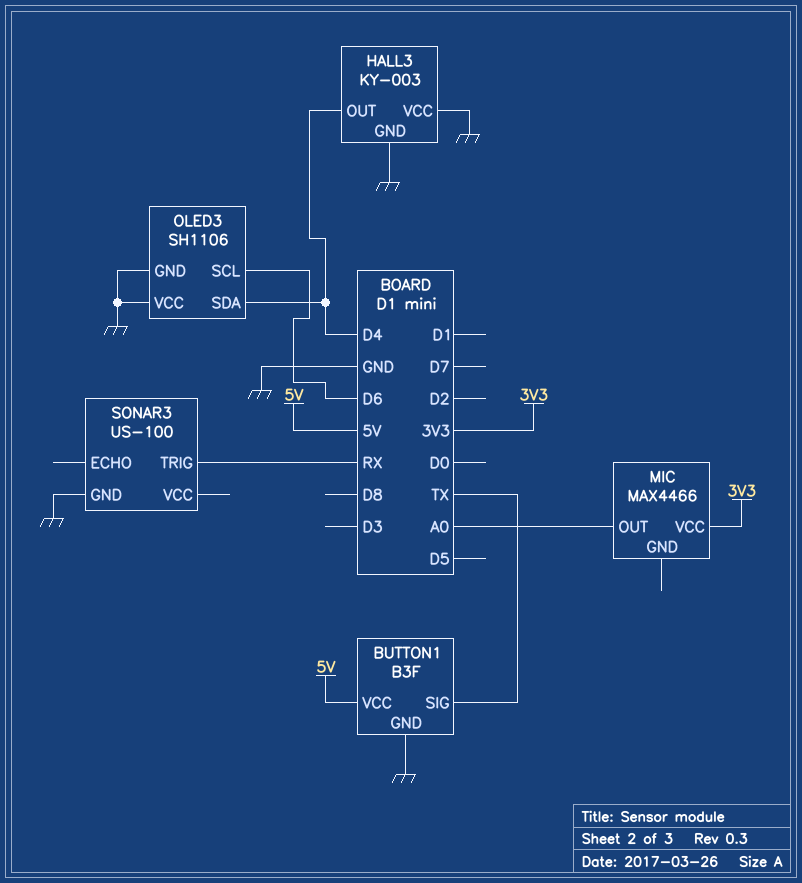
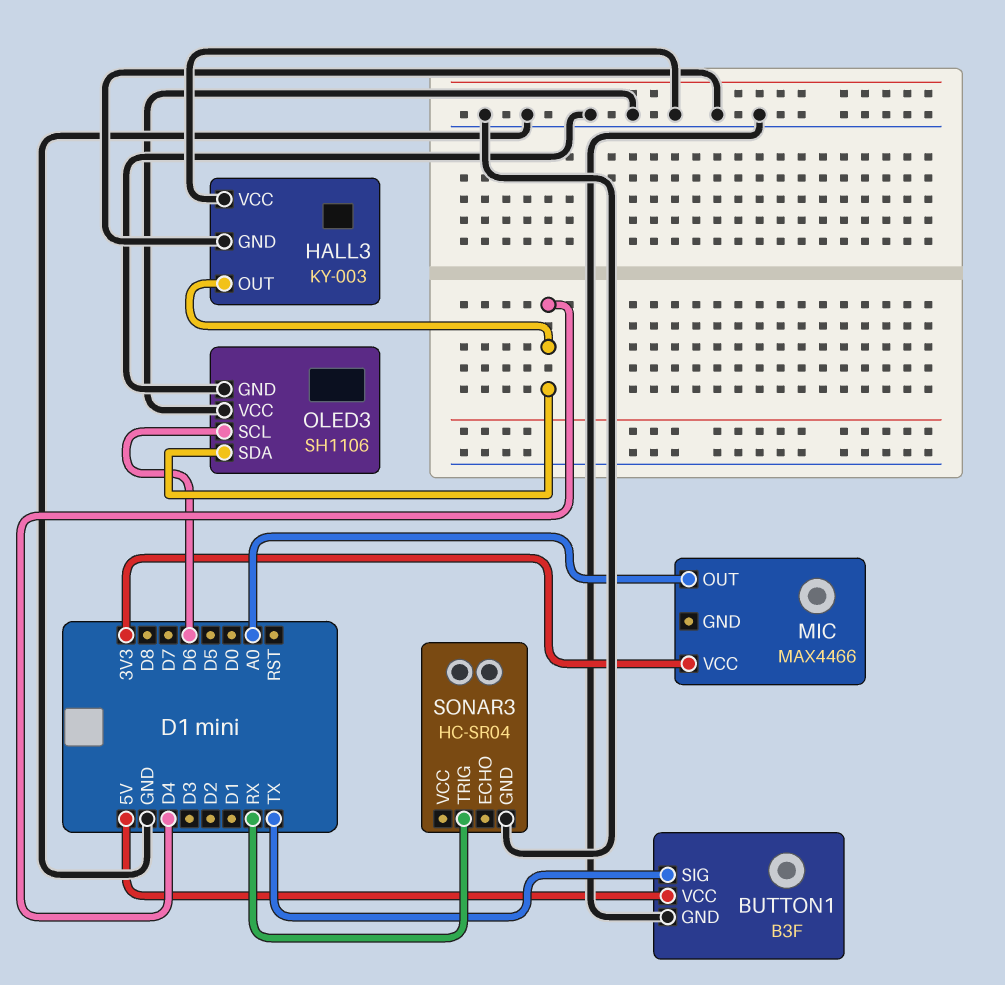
SONAR3: US-100 -> HC-SR04

